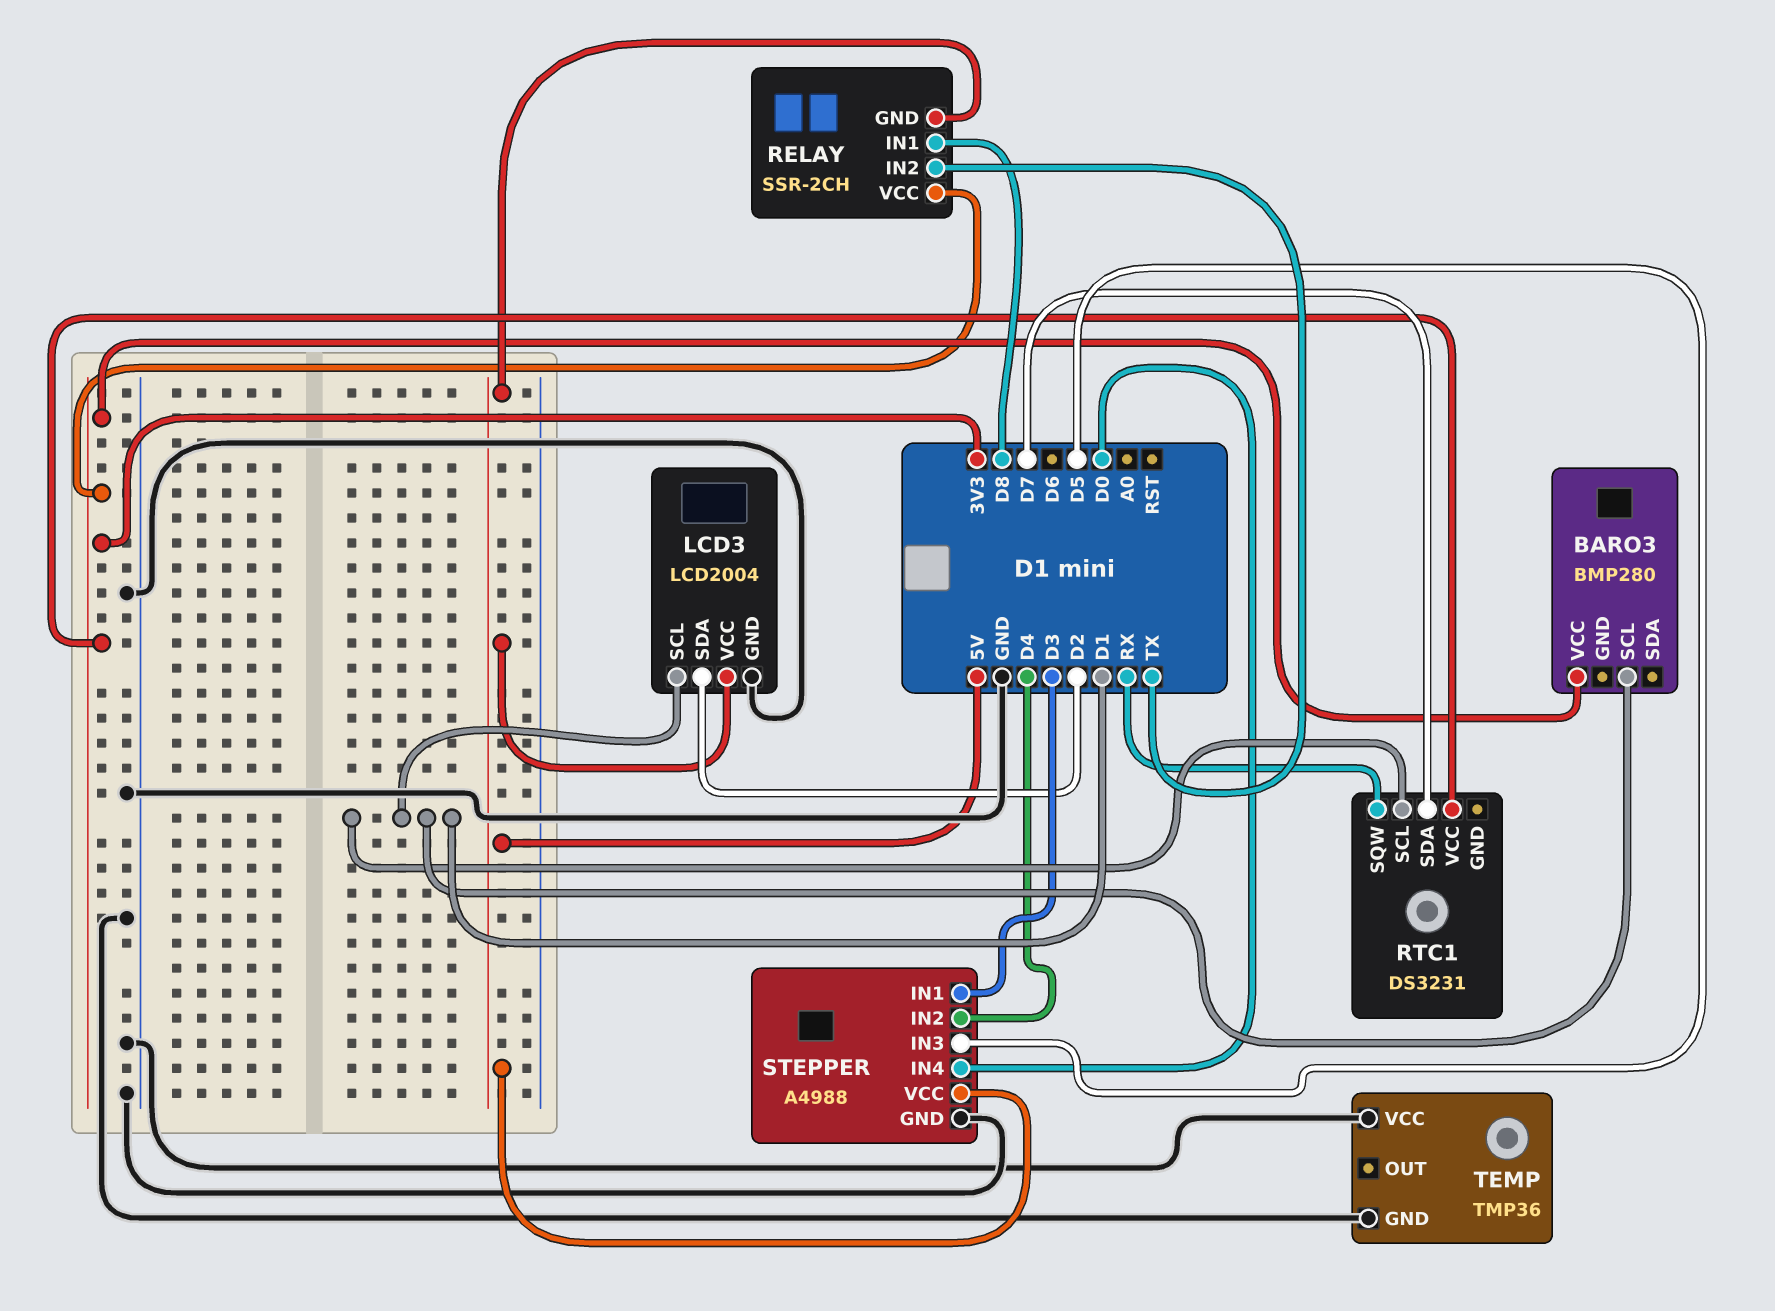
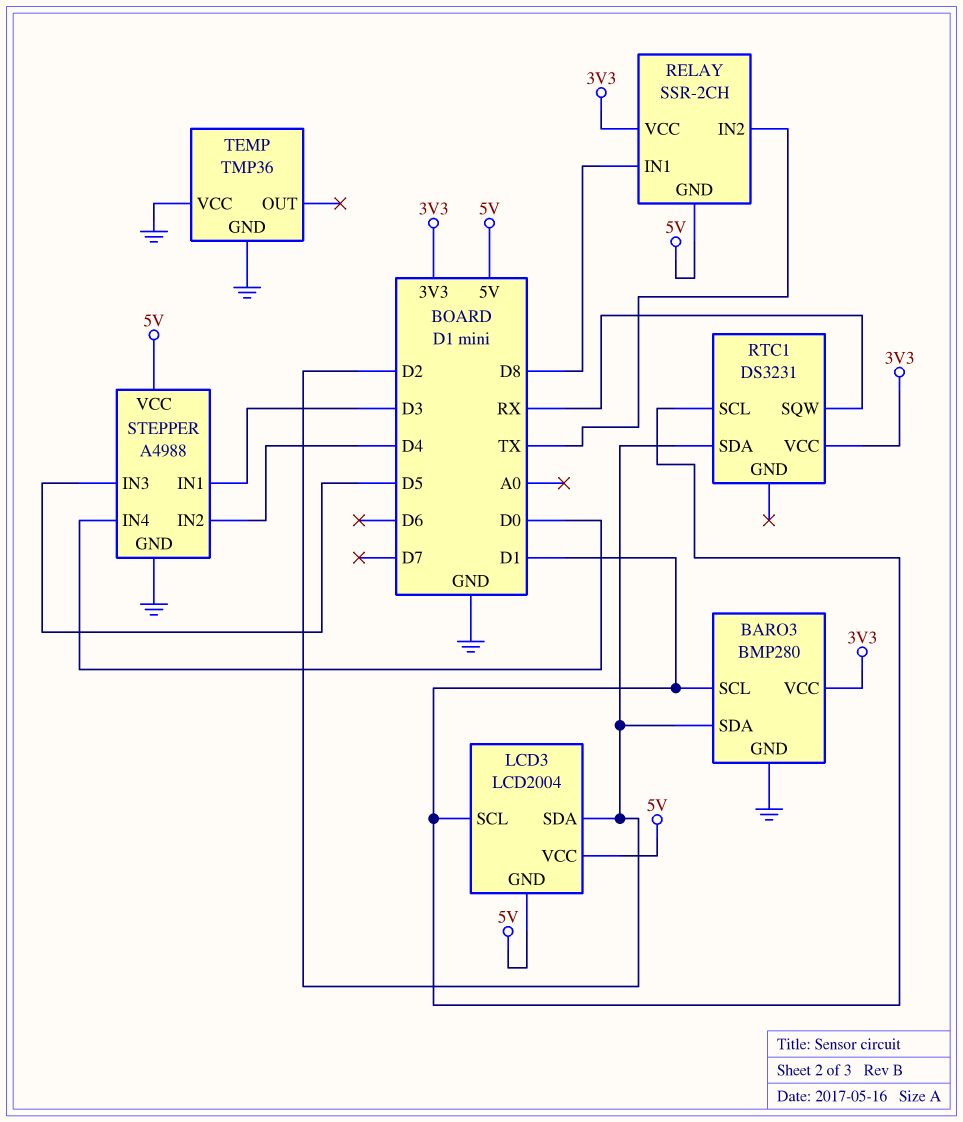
BARO3 pin GND: none -> GND
BARO3 pin SDA: none -> D2
LCD3 pin GND: GND -> 5V
RTC1 pin SDA: D7 -> D2

